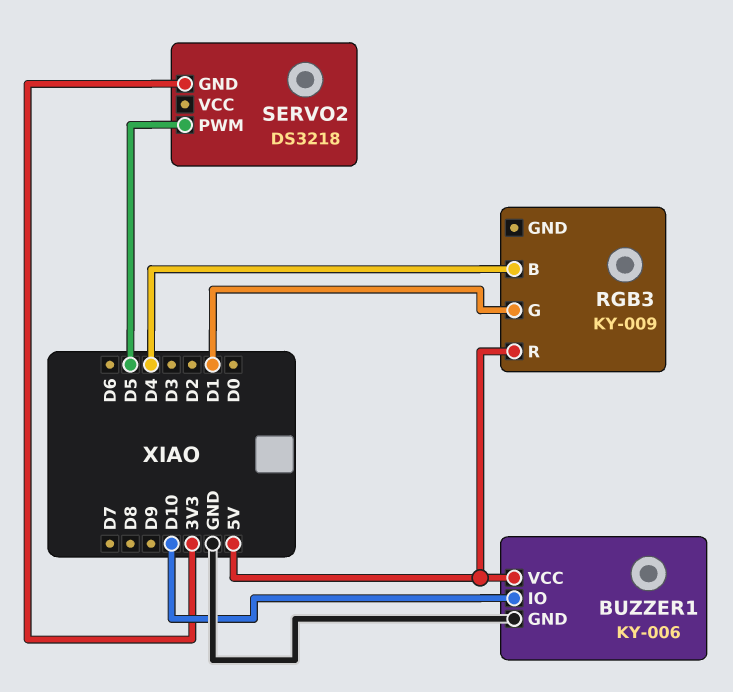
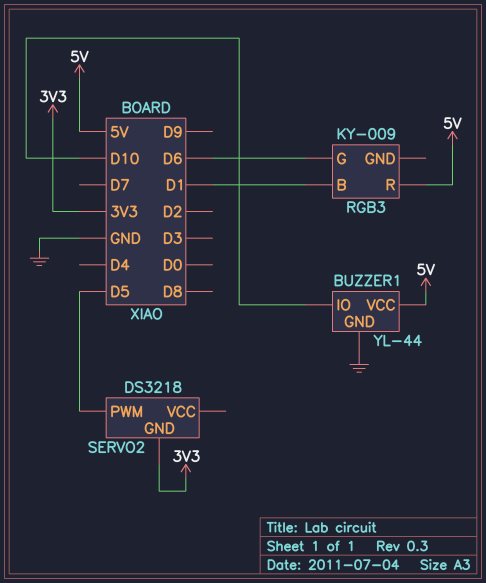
BUZZER1: KY-006 -> YL-44
RGB3 pin B: D4 -> D1
RGB3 pin G: D1 -> D6

